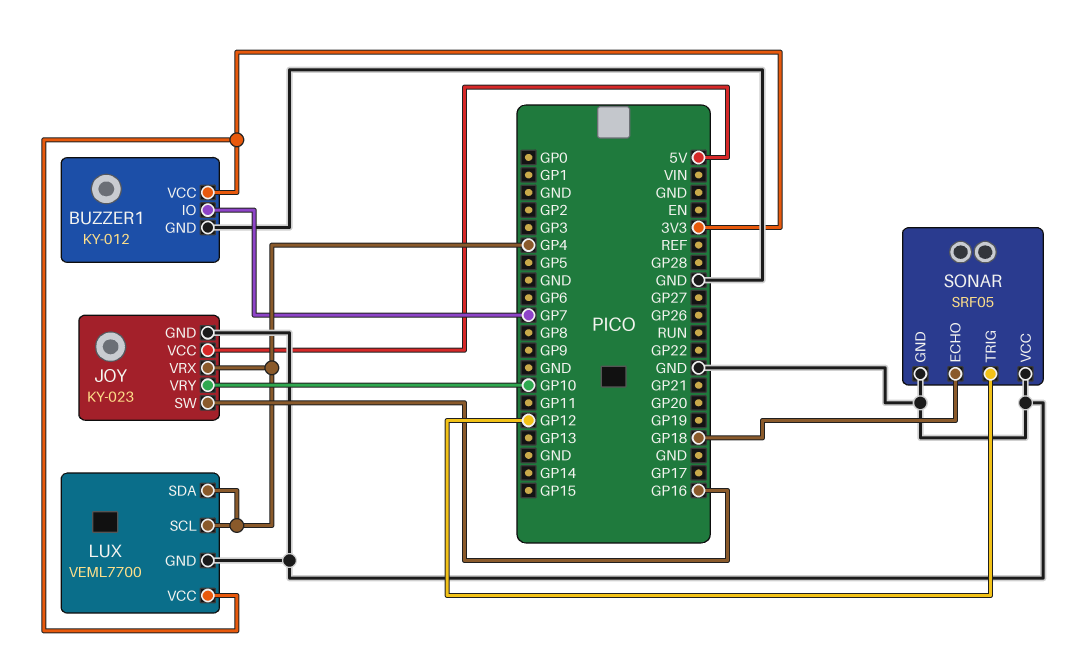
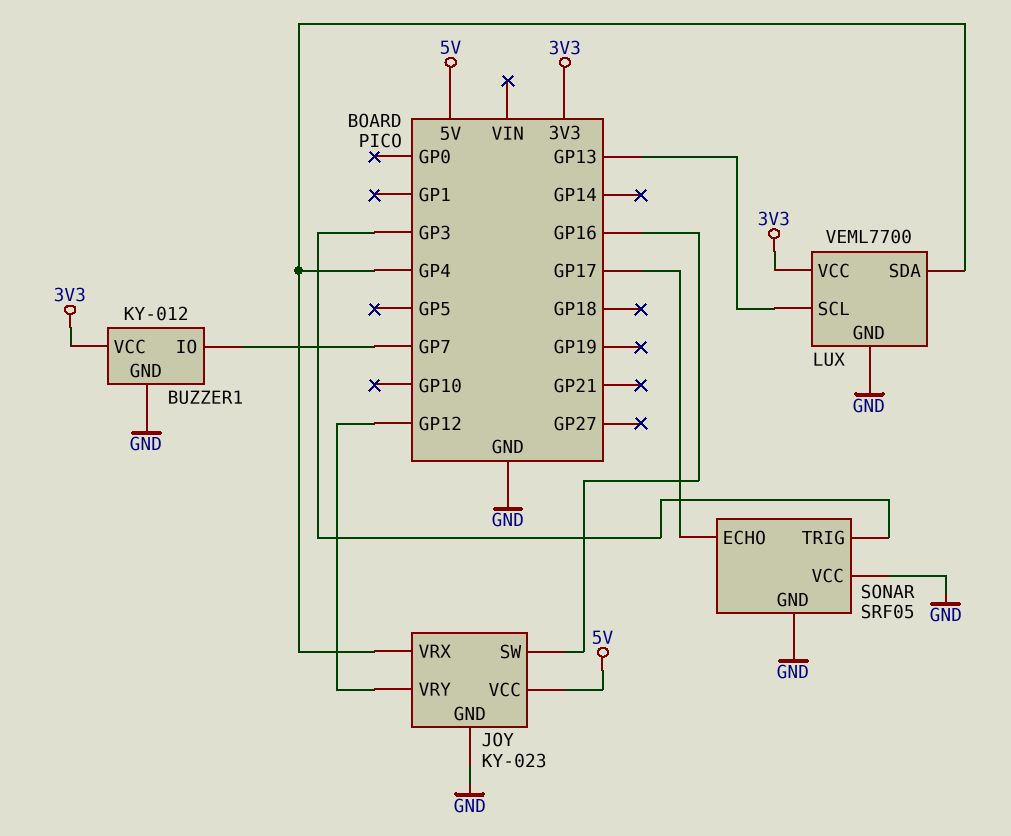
JOY pin VRY: GP10 -> GP12
LUX pin SCL: GP4 -> GP13
SONAR pin ECHO: GP18 -> GP17
SONAR pin TRIG: GP12 -> GP3

